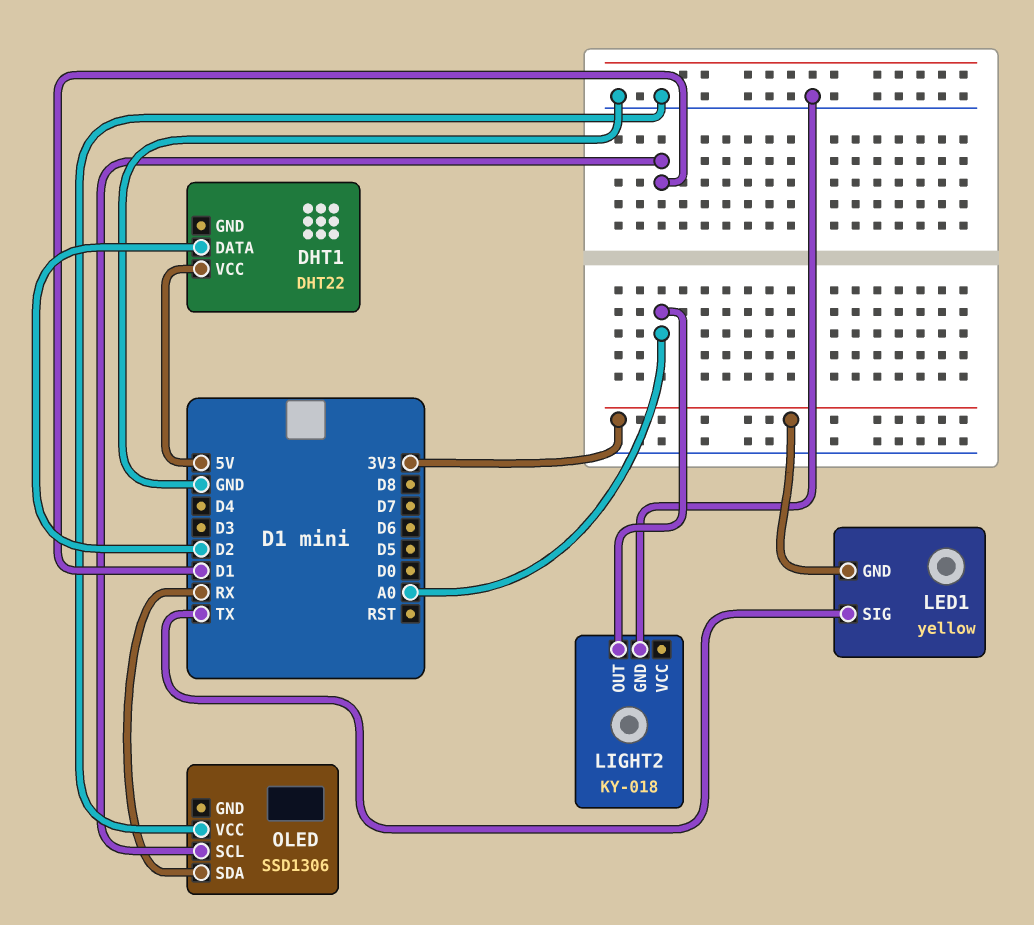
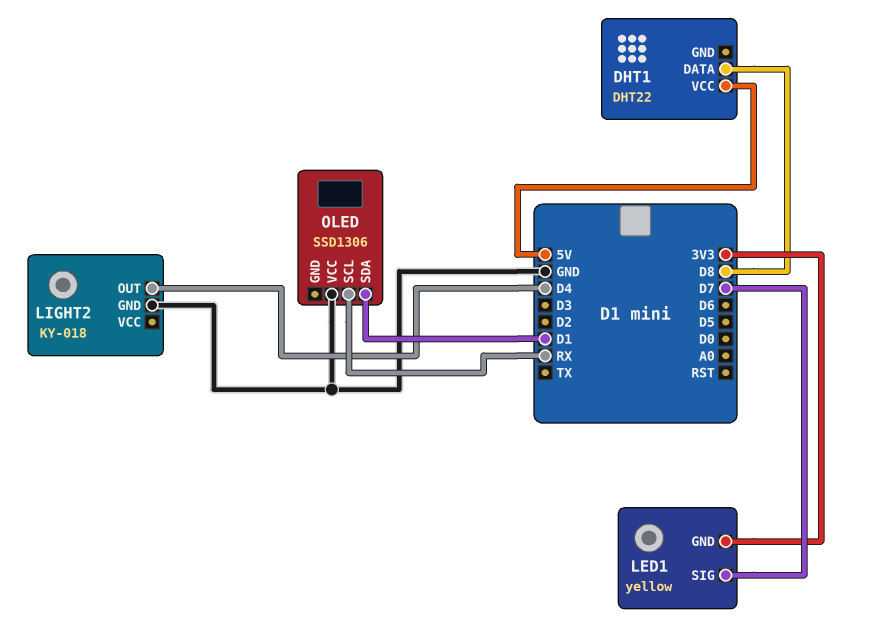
DHT1 pin DATA: D2 -> D8
LED1 pin SIG: TX -> D7
LIGHT2 pin OUT: A0 -> D4
OLED pin SCL: D1 -> RX
OLED pin SDA: RX -> D1

